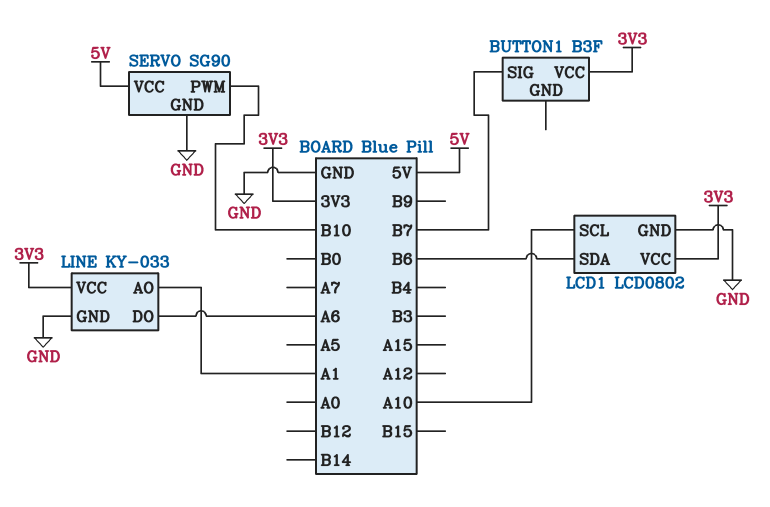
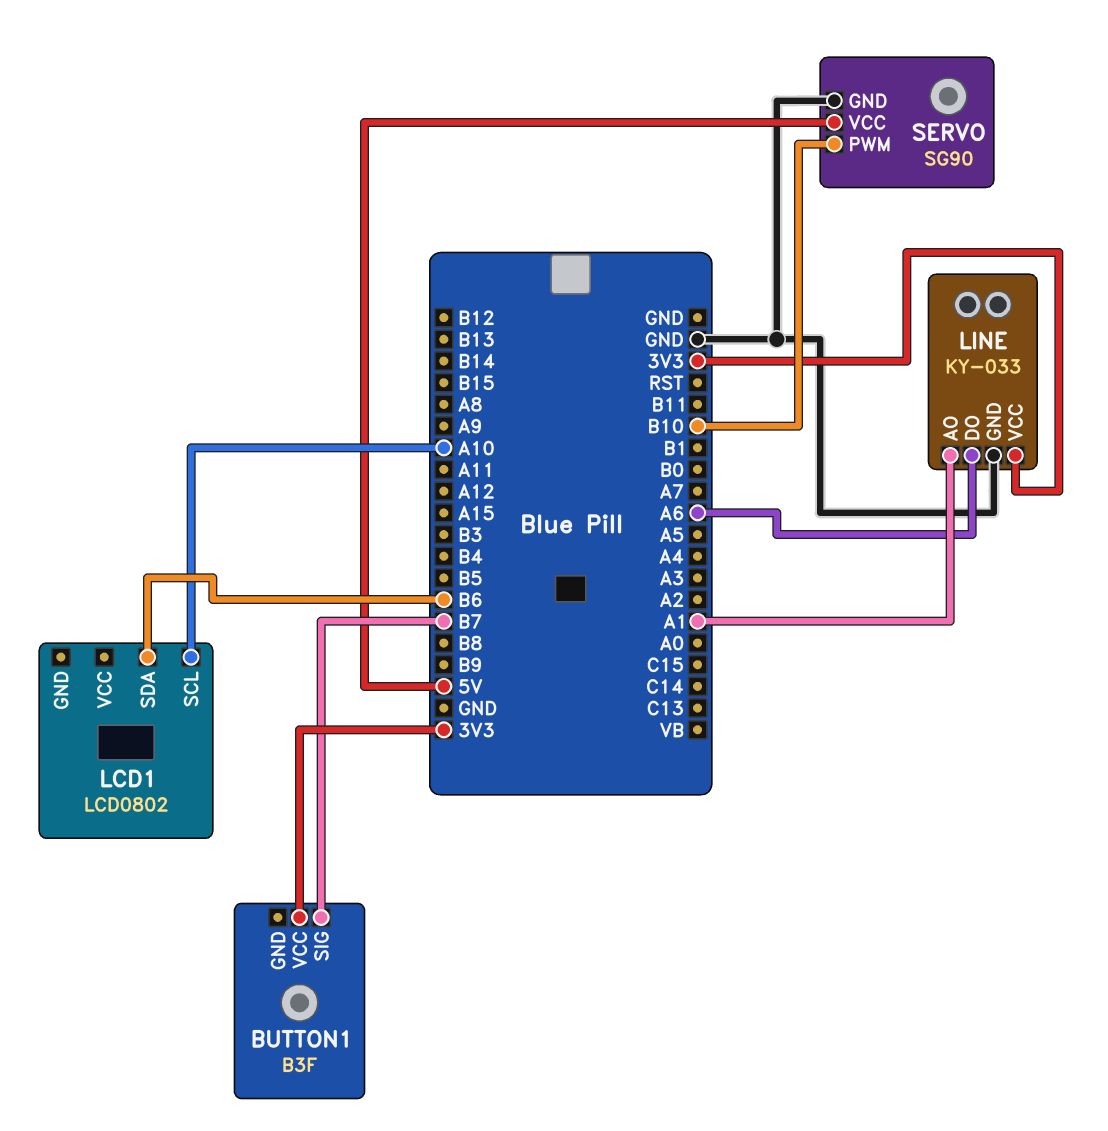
LCD1 pin GND: GND -> none
LCD1 pin VCC: 3V3 -> none

